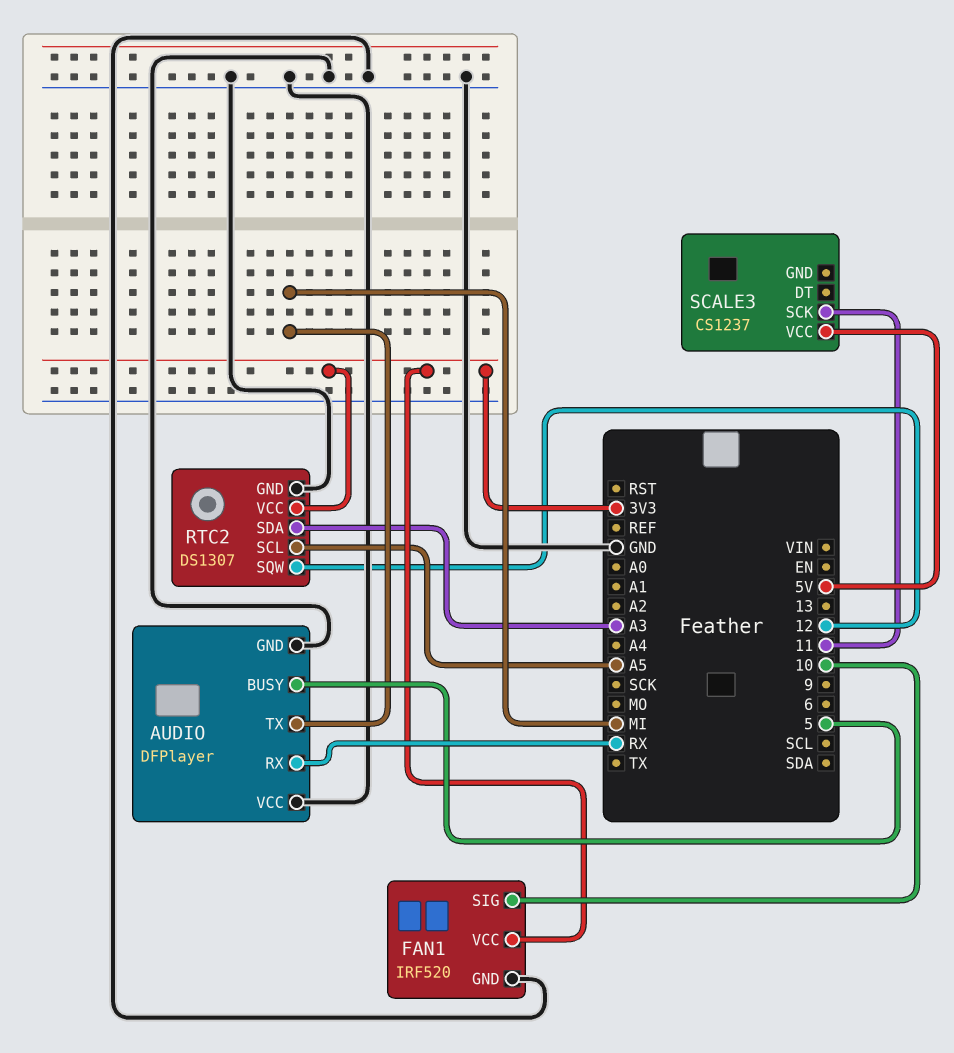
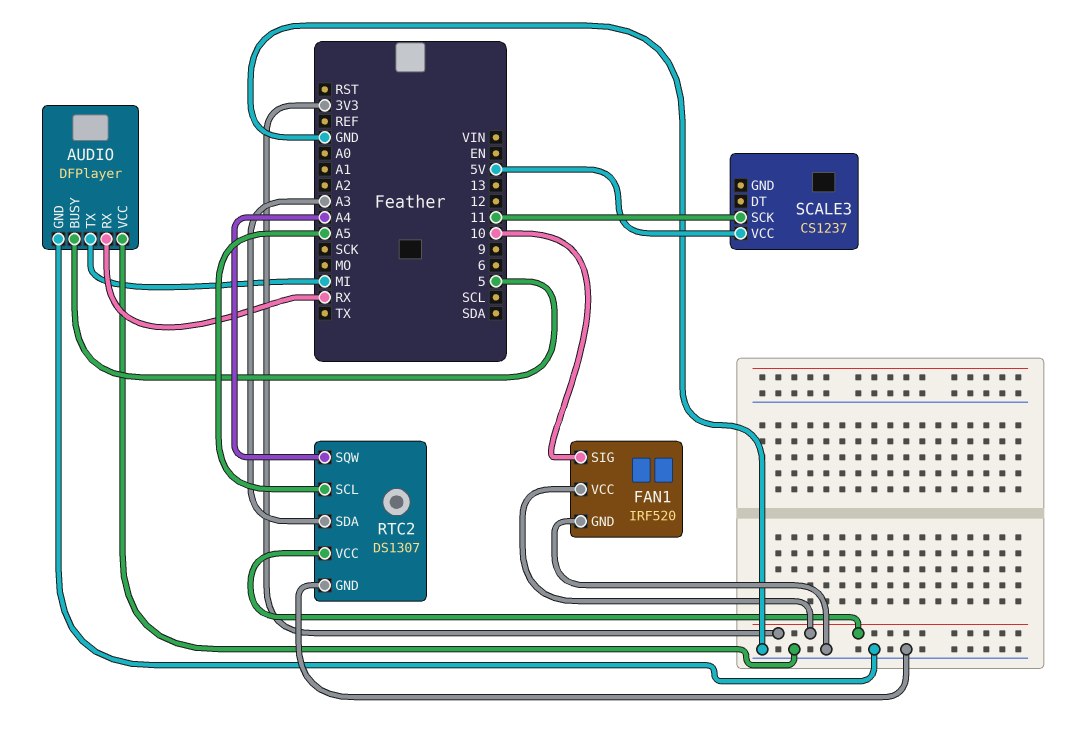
RTC2 pin SQW: 12 -> A4

